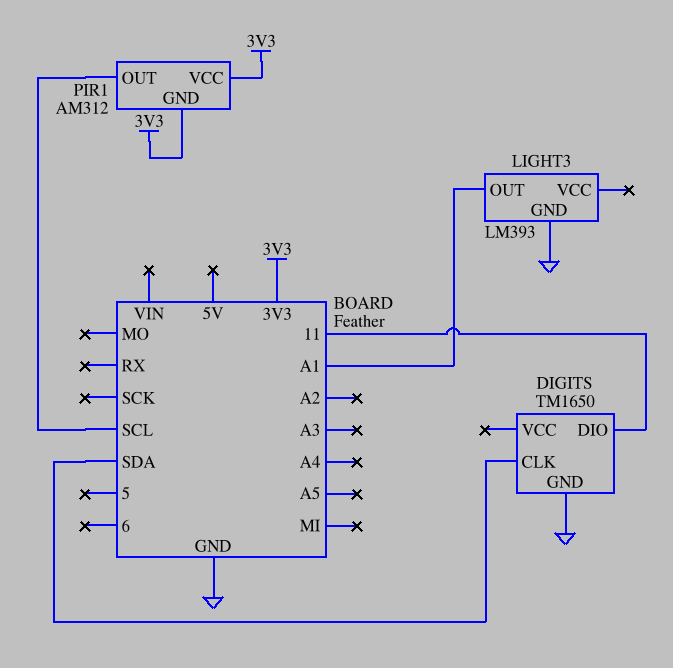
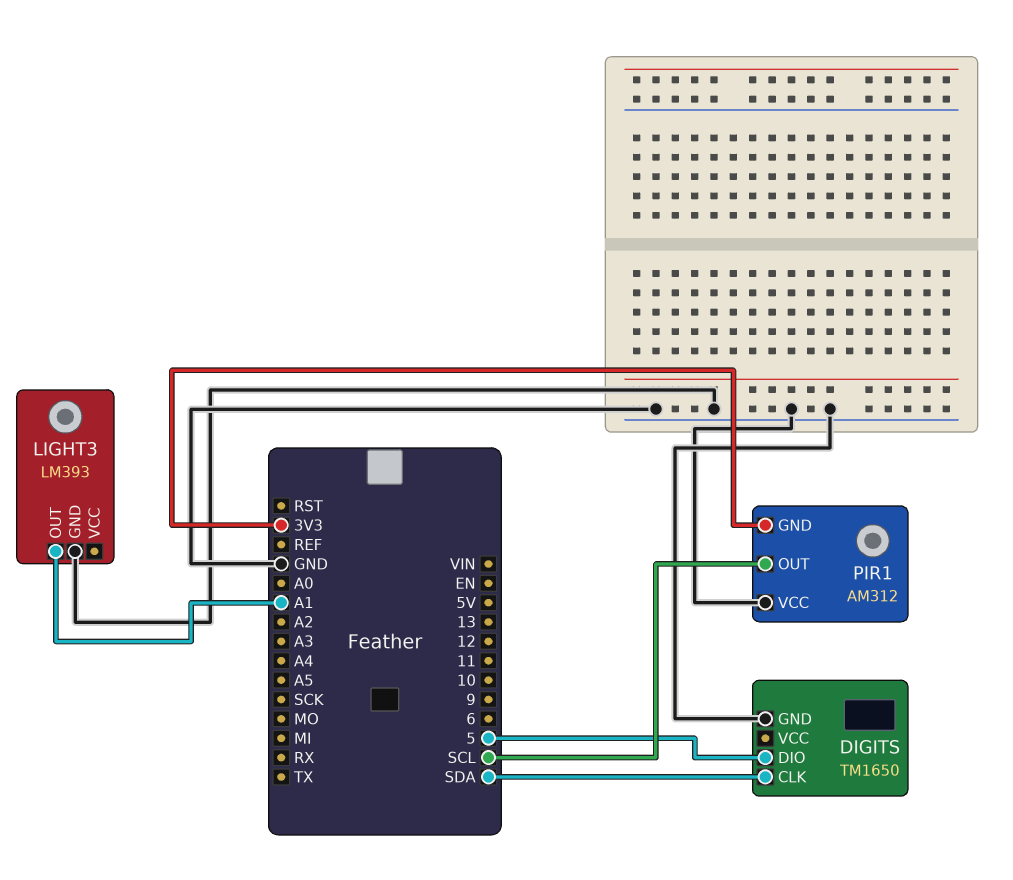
DIGITS pin DIO: 11 -> 5
PIR1 pin VCC: 3V3 -> GND

